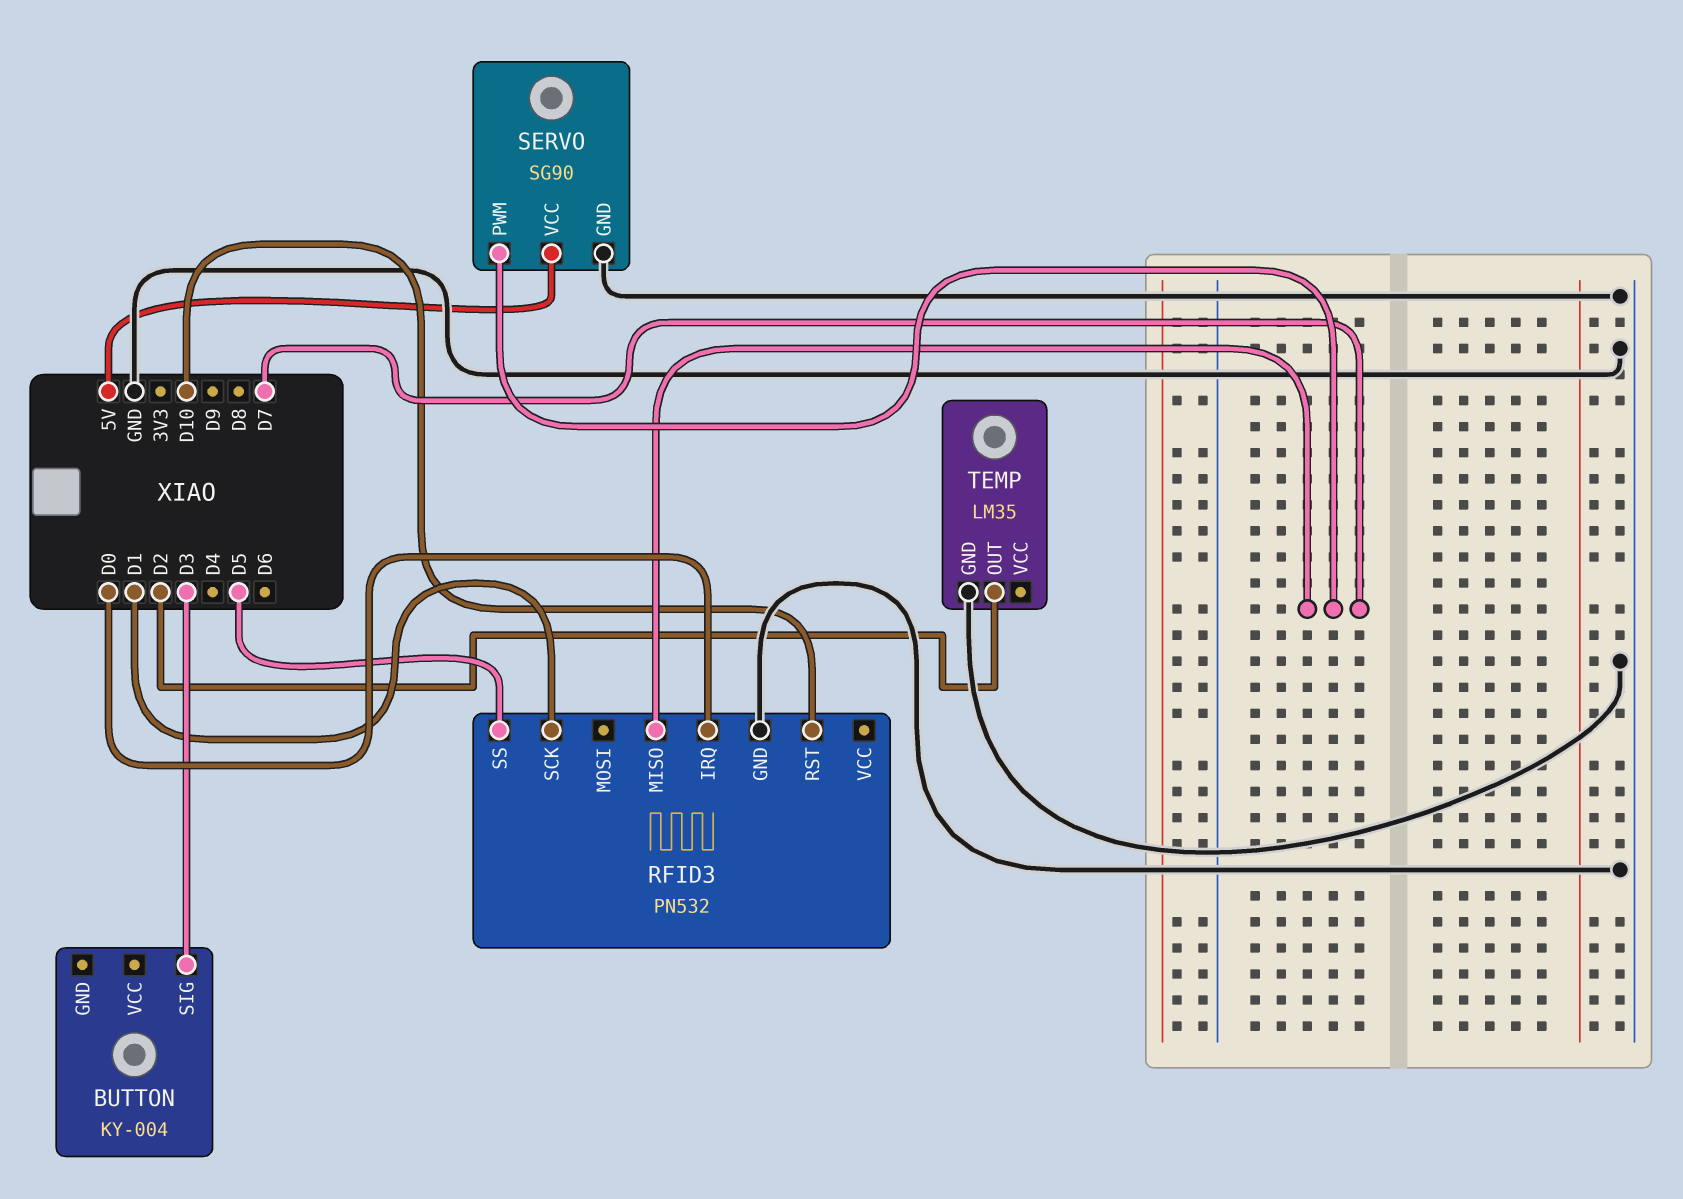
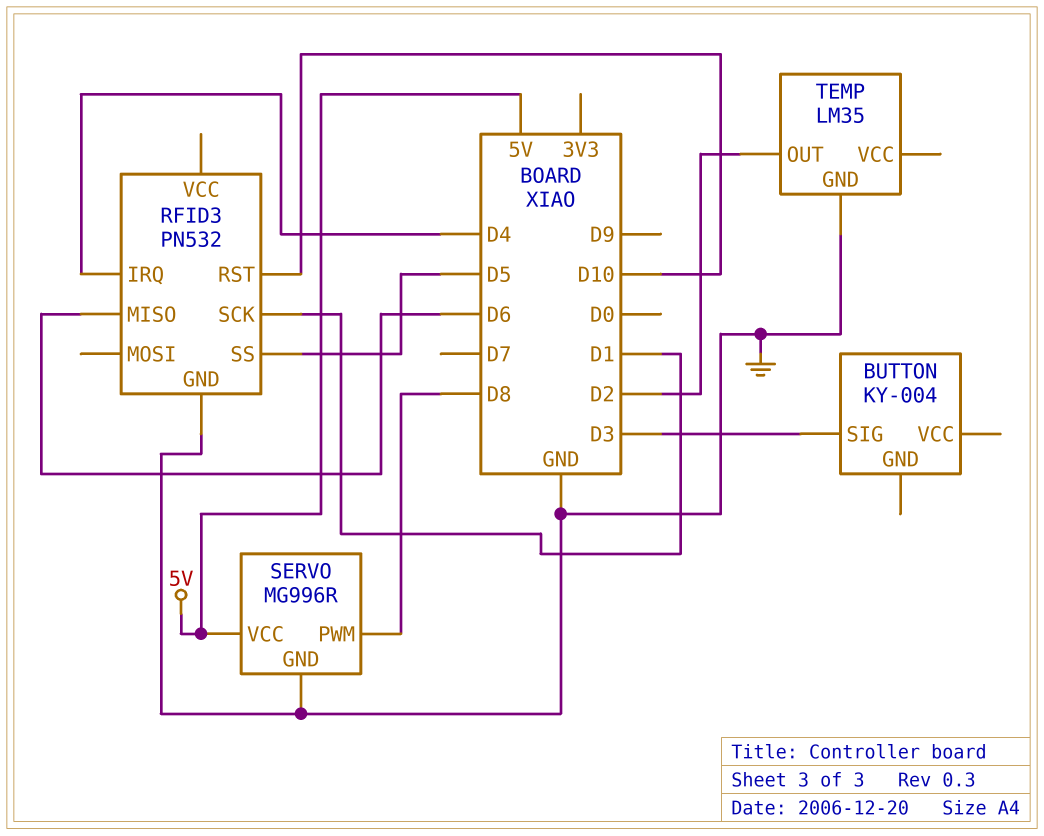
RFID3 pin IRQ: D0 -> D4
RFID3 pin MISO: D7 -> D6
SERVO: SG90 -> MG996R
SERVO pin PWM: D7 -> D8

